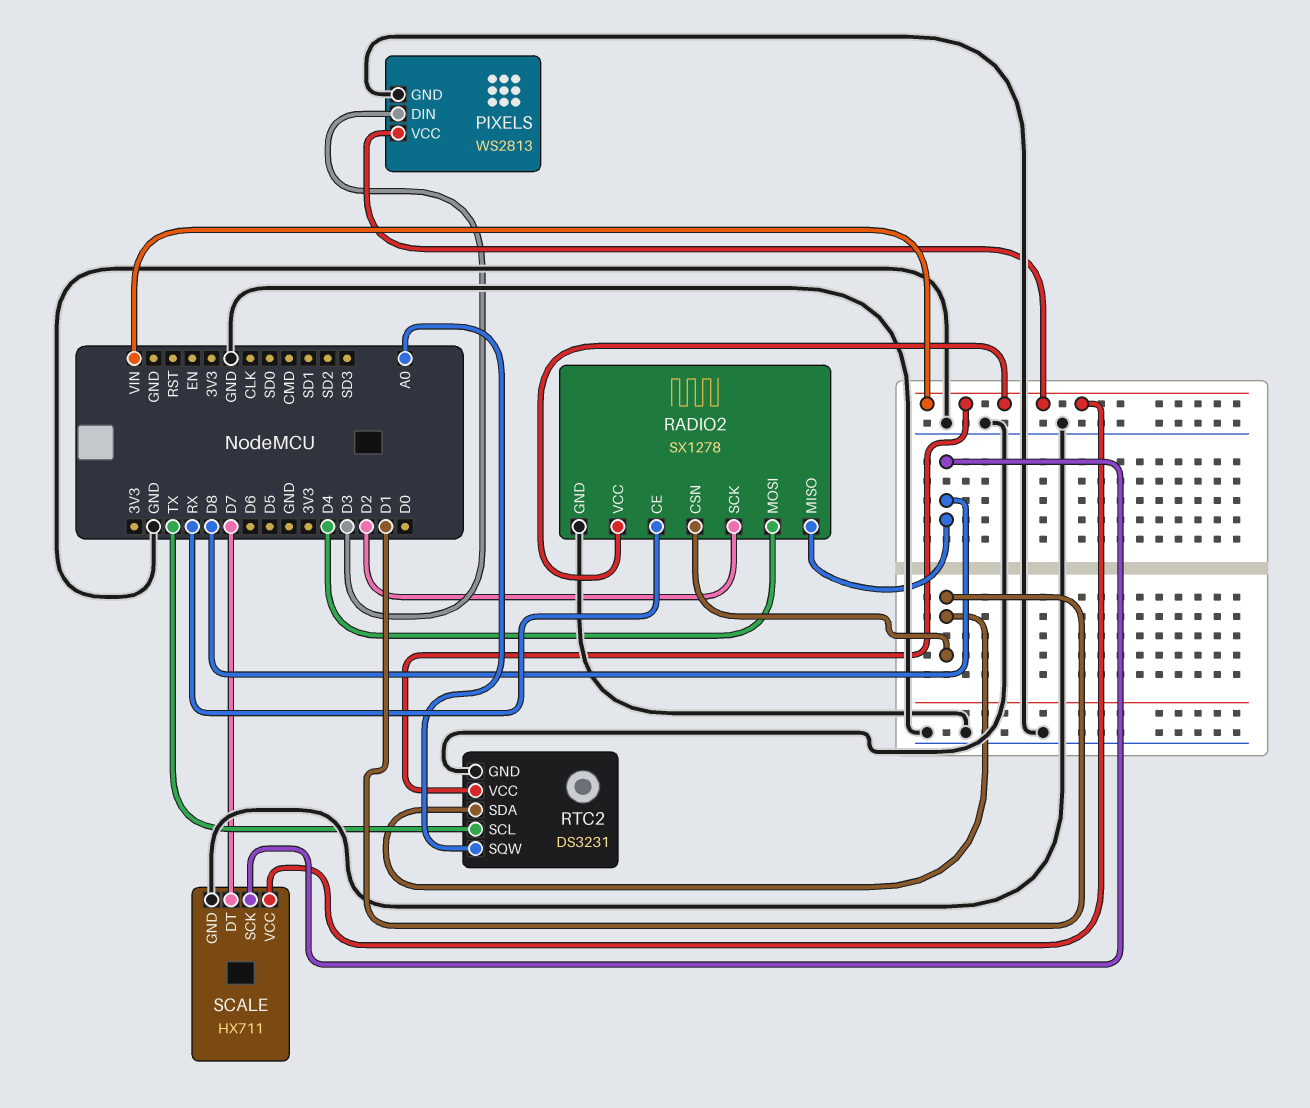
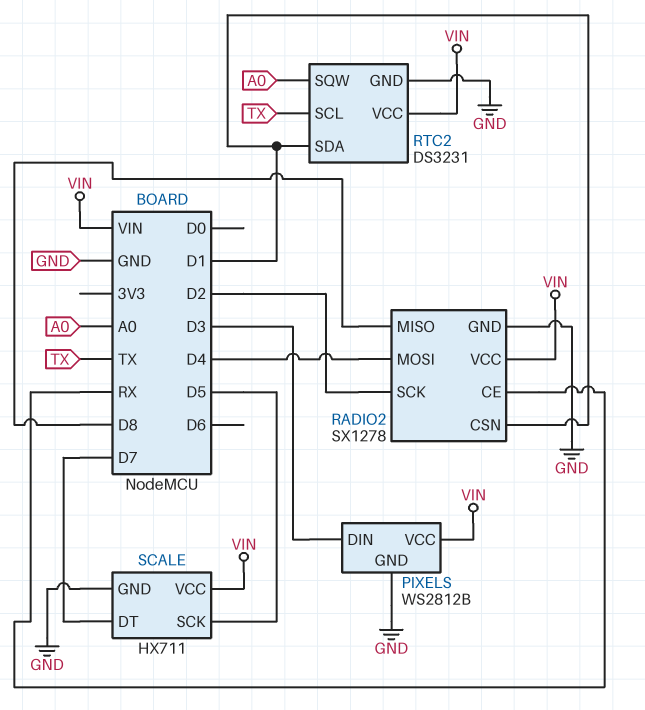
PIXELS: WS2813 -> WS2812B
SCALE pin SCK: D8 -> D5

